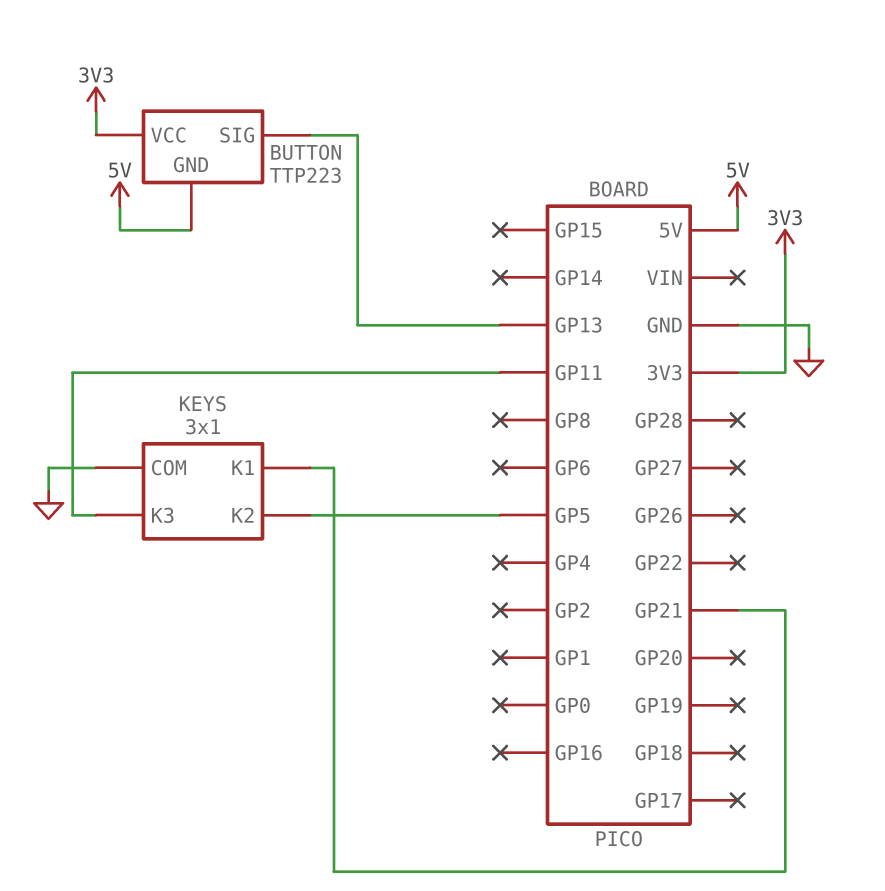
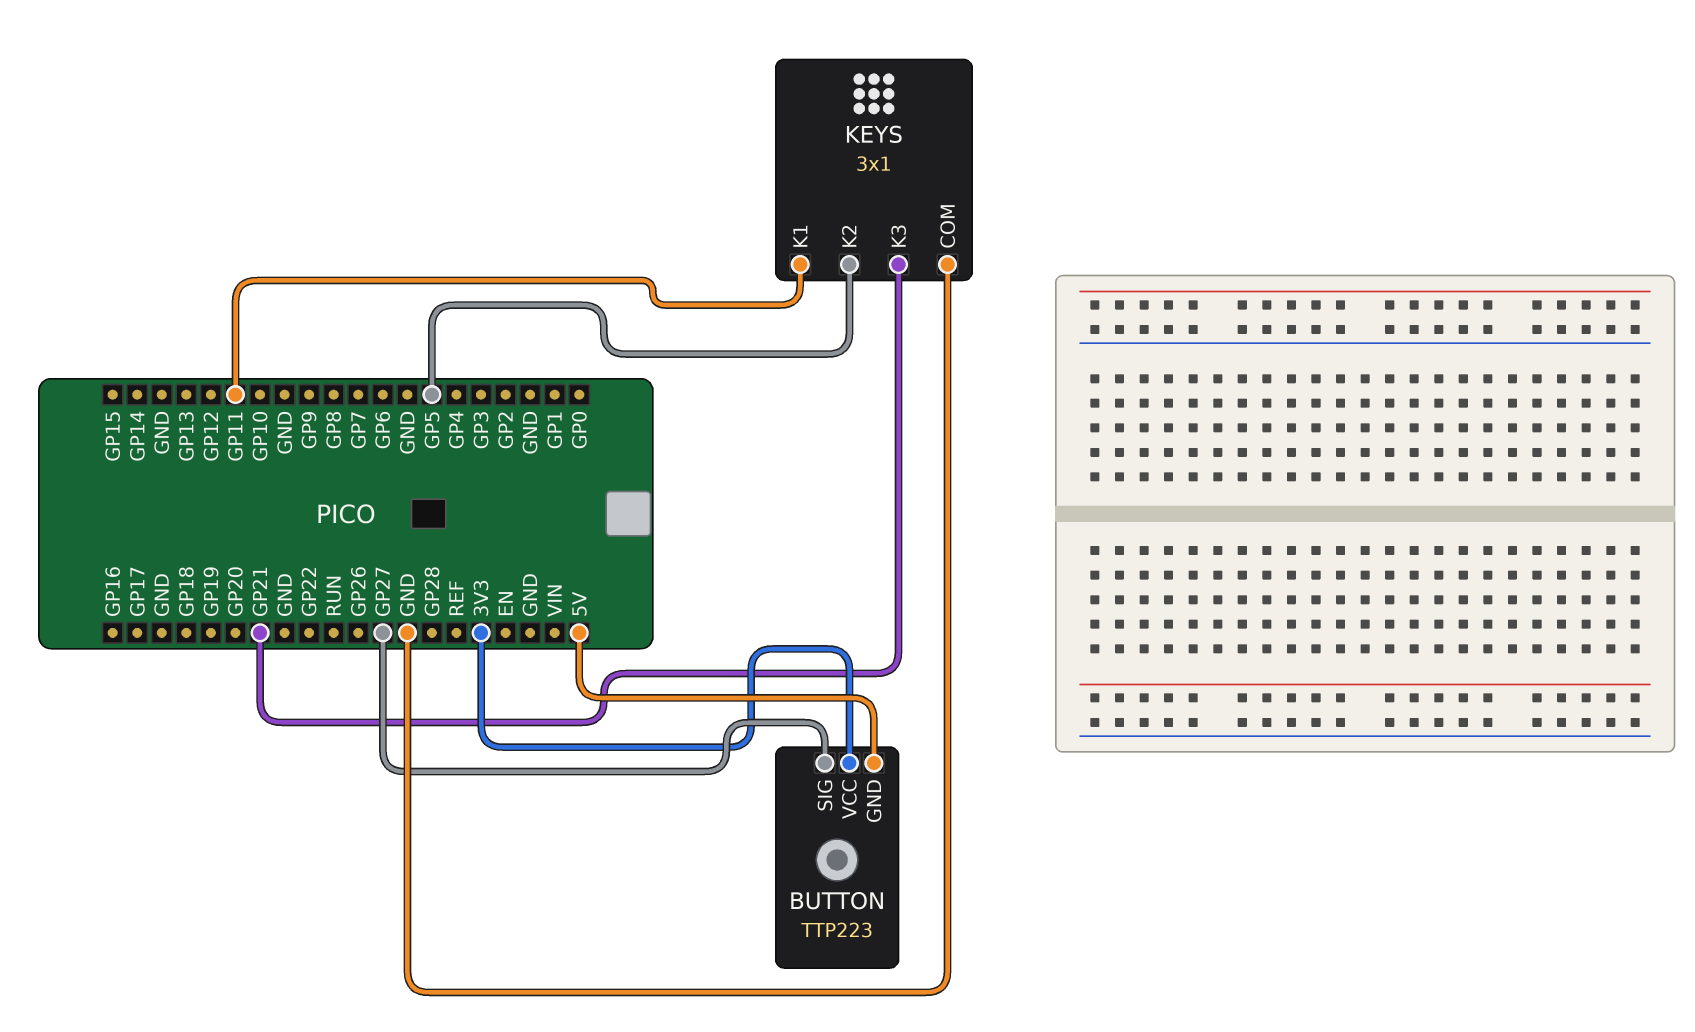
BUTTON pin SIG: GP13 -> GP27
KEYS pin K1: GP21 -> GP11
KEYS pin K3: GP11 -> GP21

